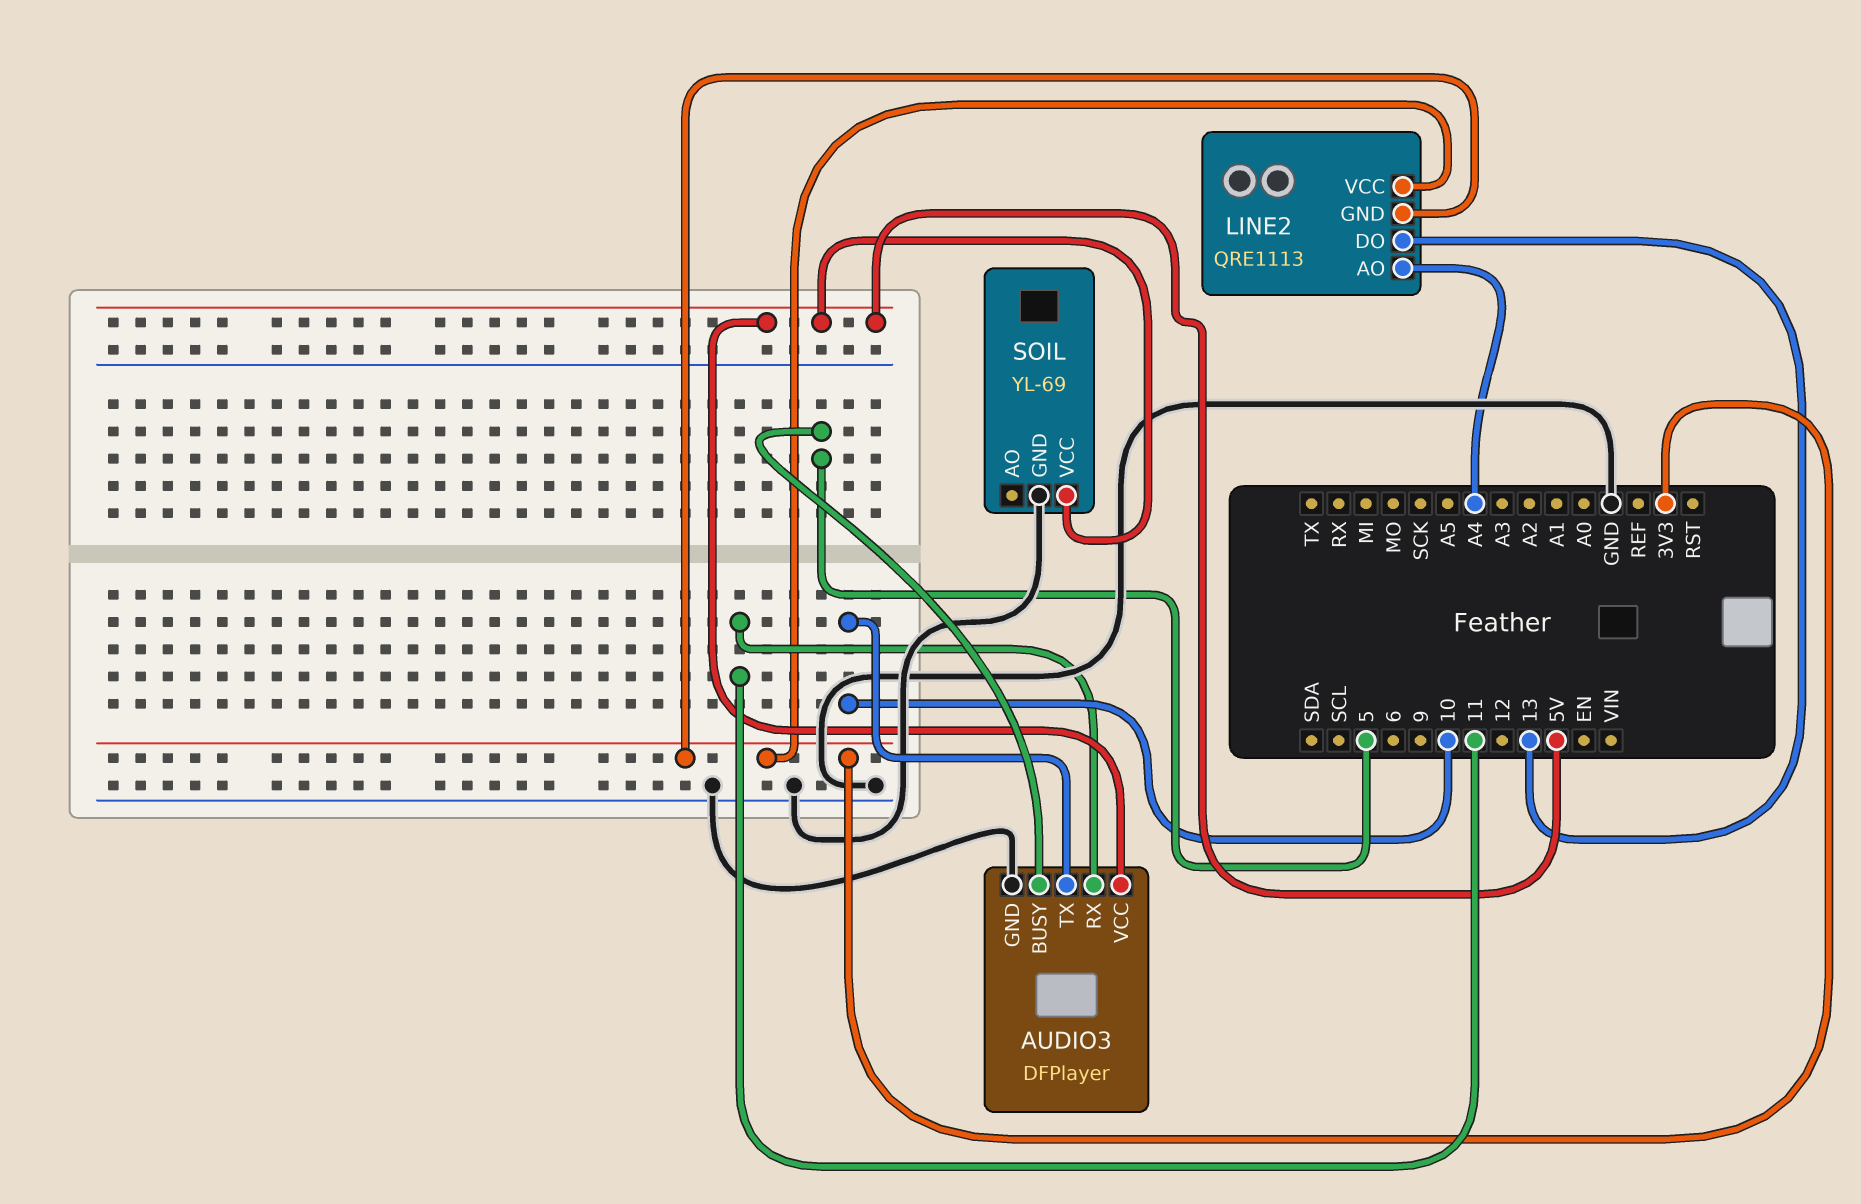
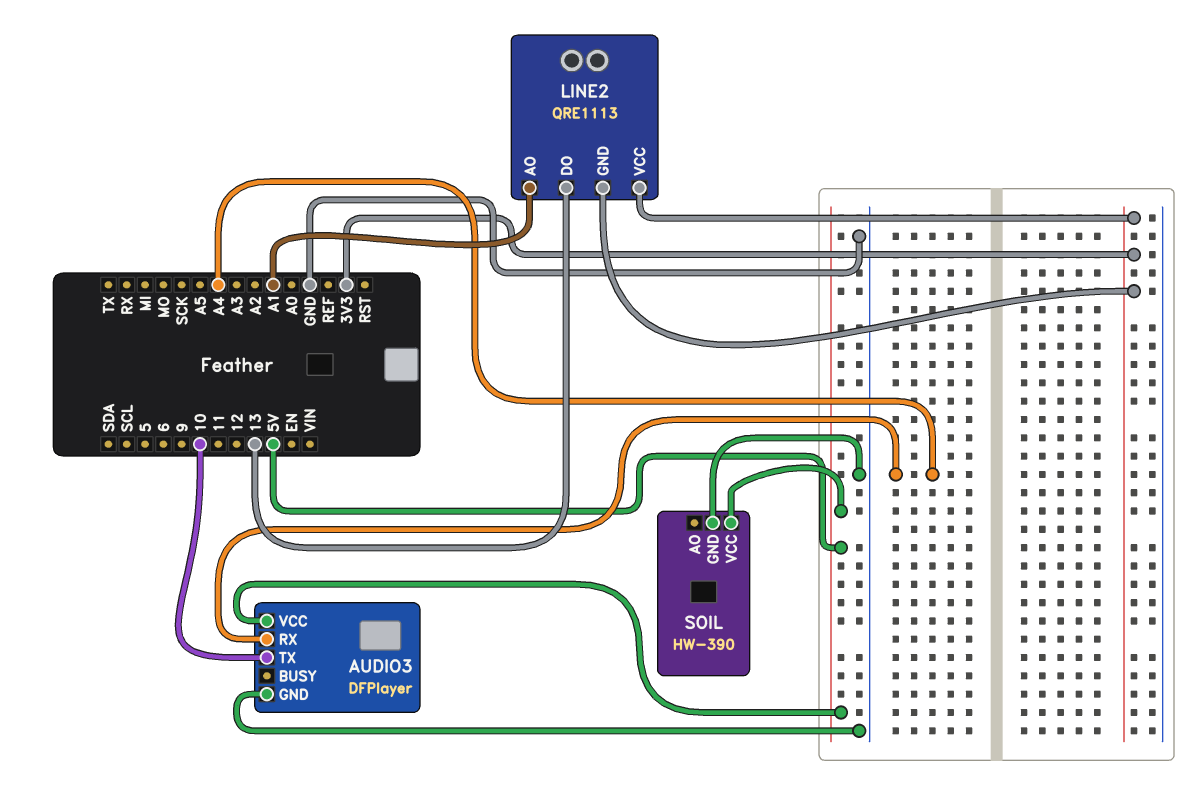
AUDIO3 pin BUSY: 5 -> none
AUDIO3 pin RX: 11 -> A4
LINE2 pin AO: A4 -> A1
SOIL: YL-69 -> HW-390

